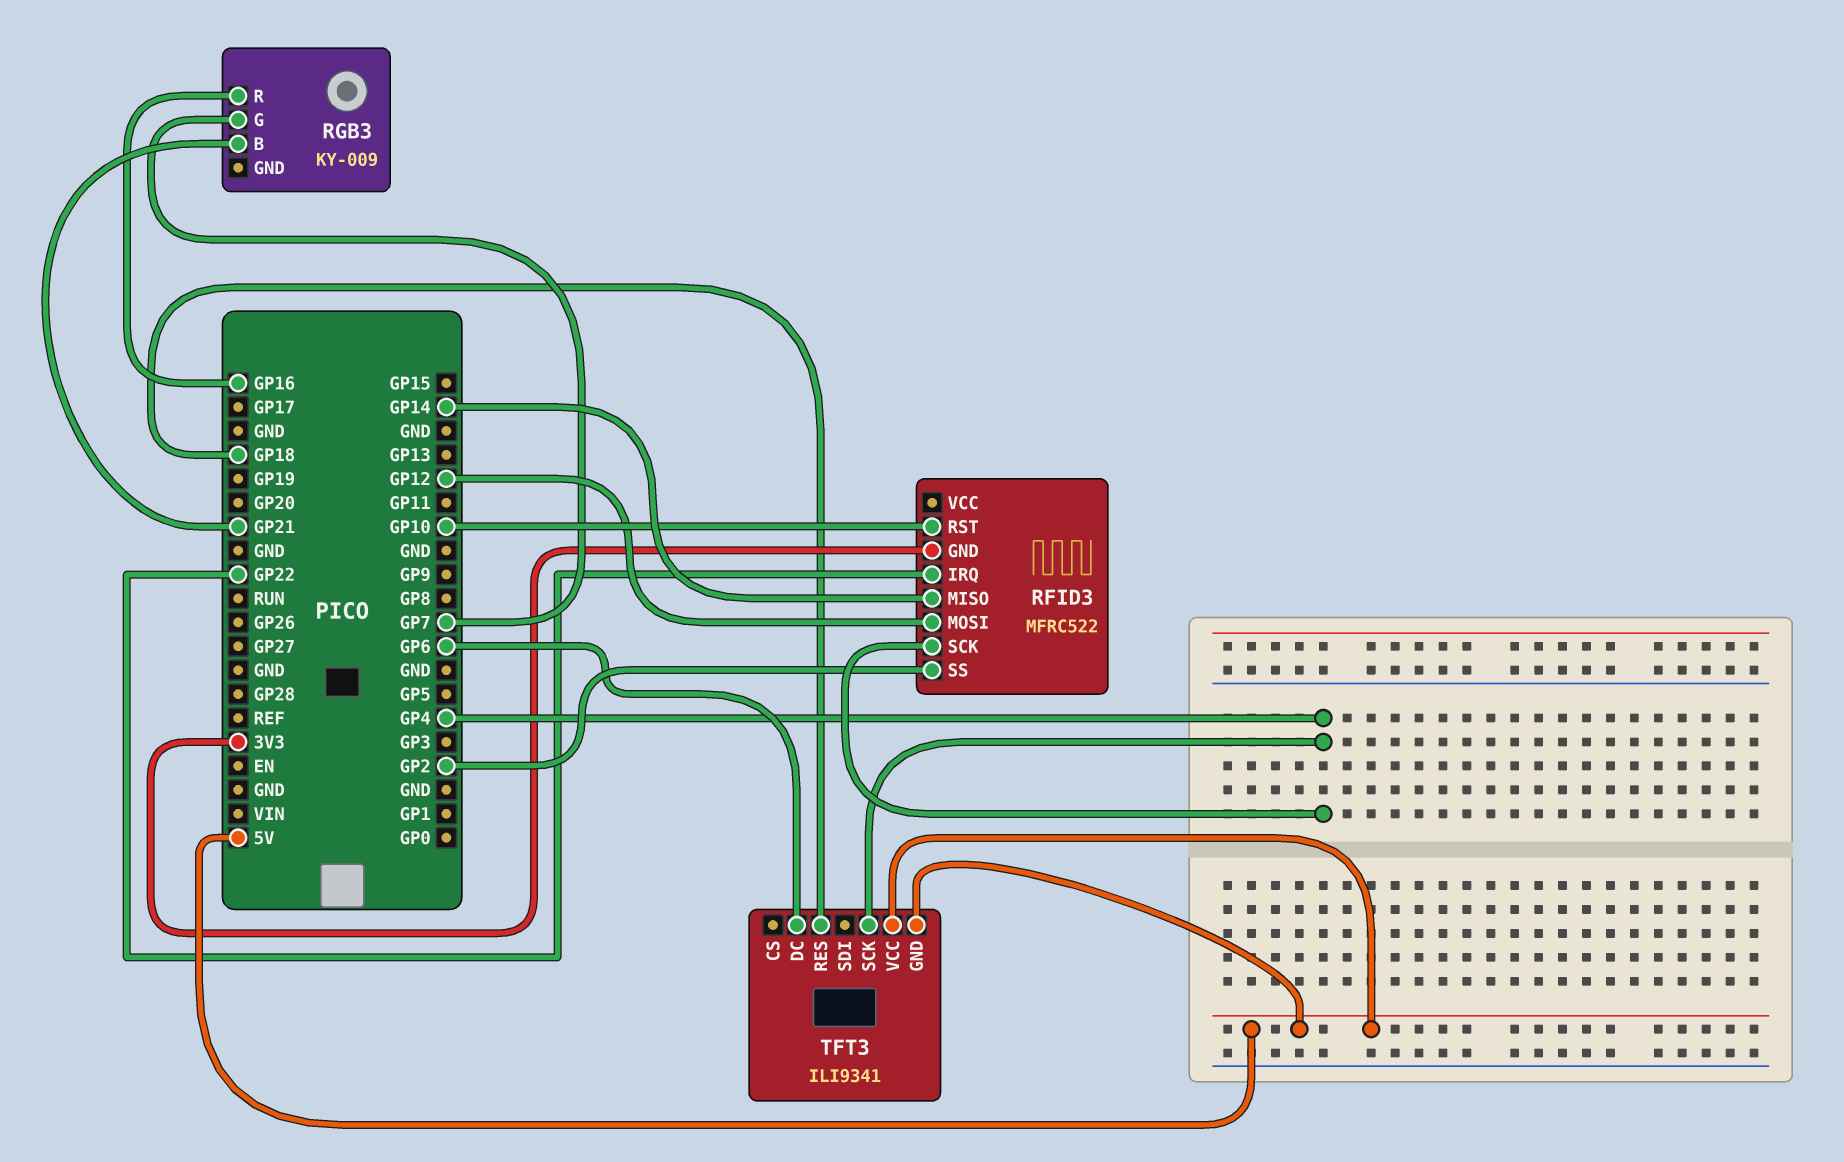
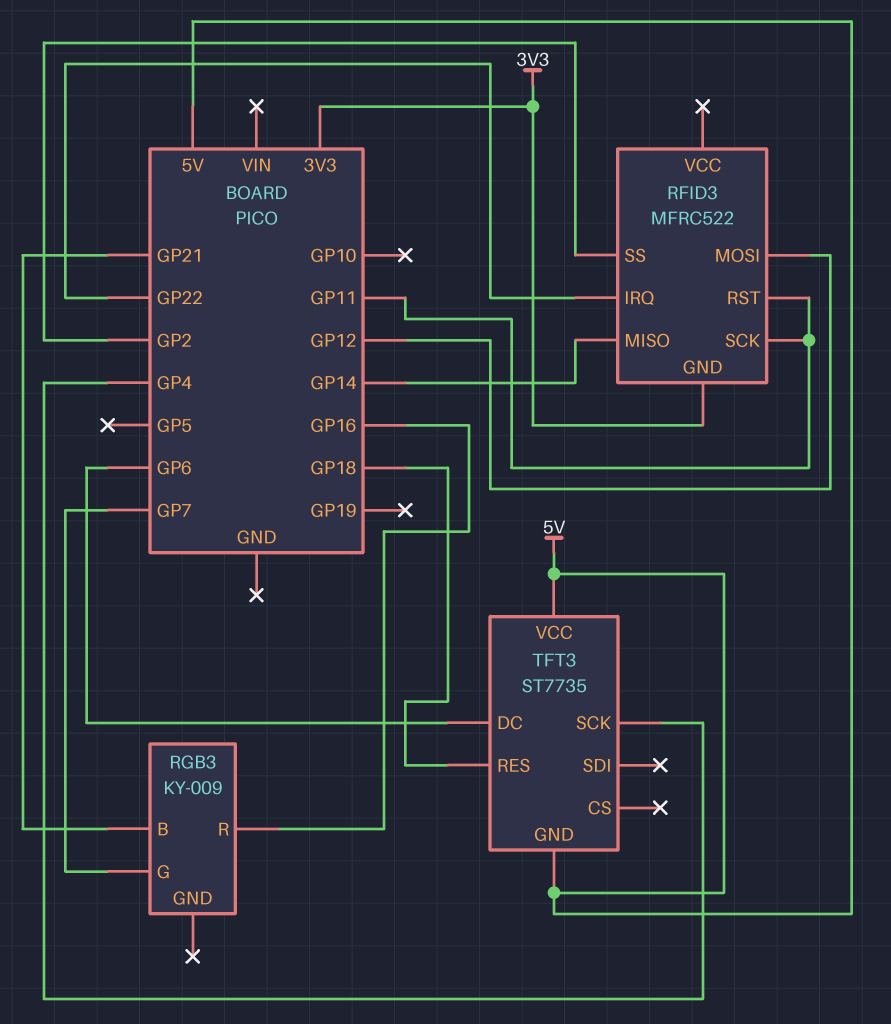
RFID3 pin RST: GP10 -> GP11
RFID3 pin SCK: GP4 -> GP11
TFT3: ILI9341 -> ST7735

